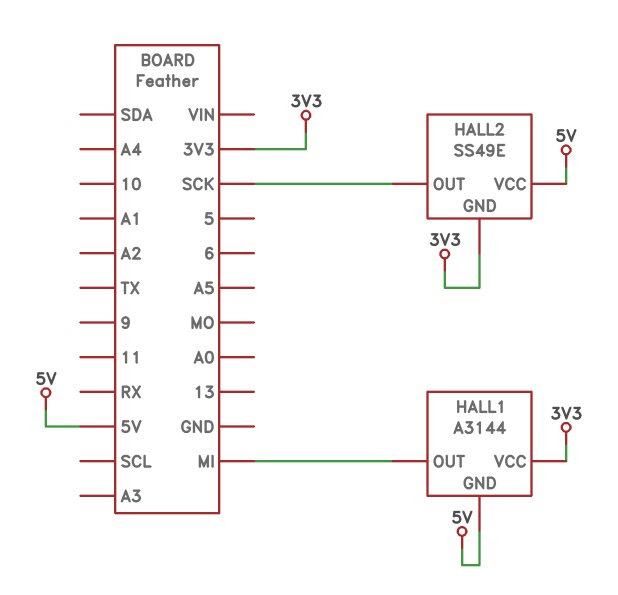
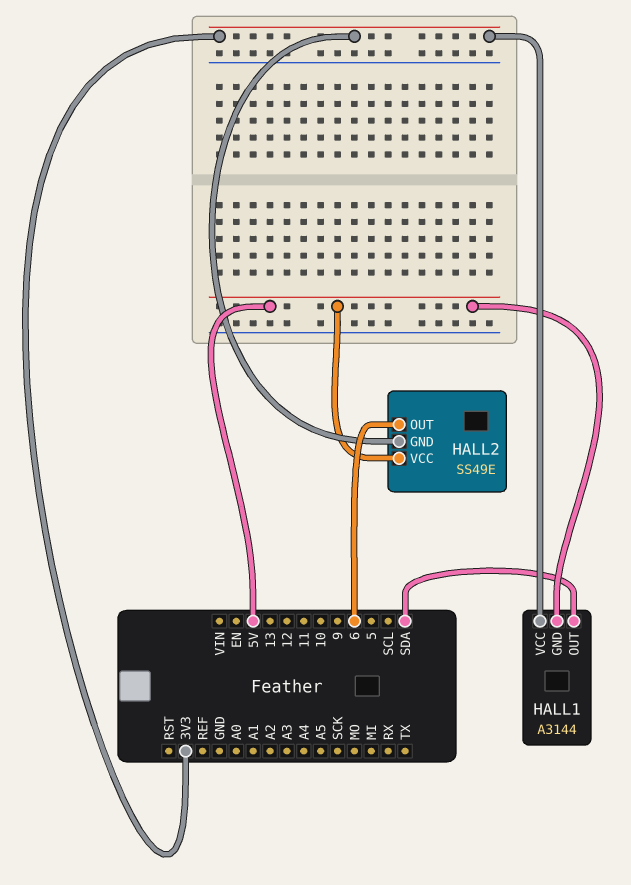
HALL1 pin OUT: MI -> SDA
HALL2 pin OUT: SCK -> 6

